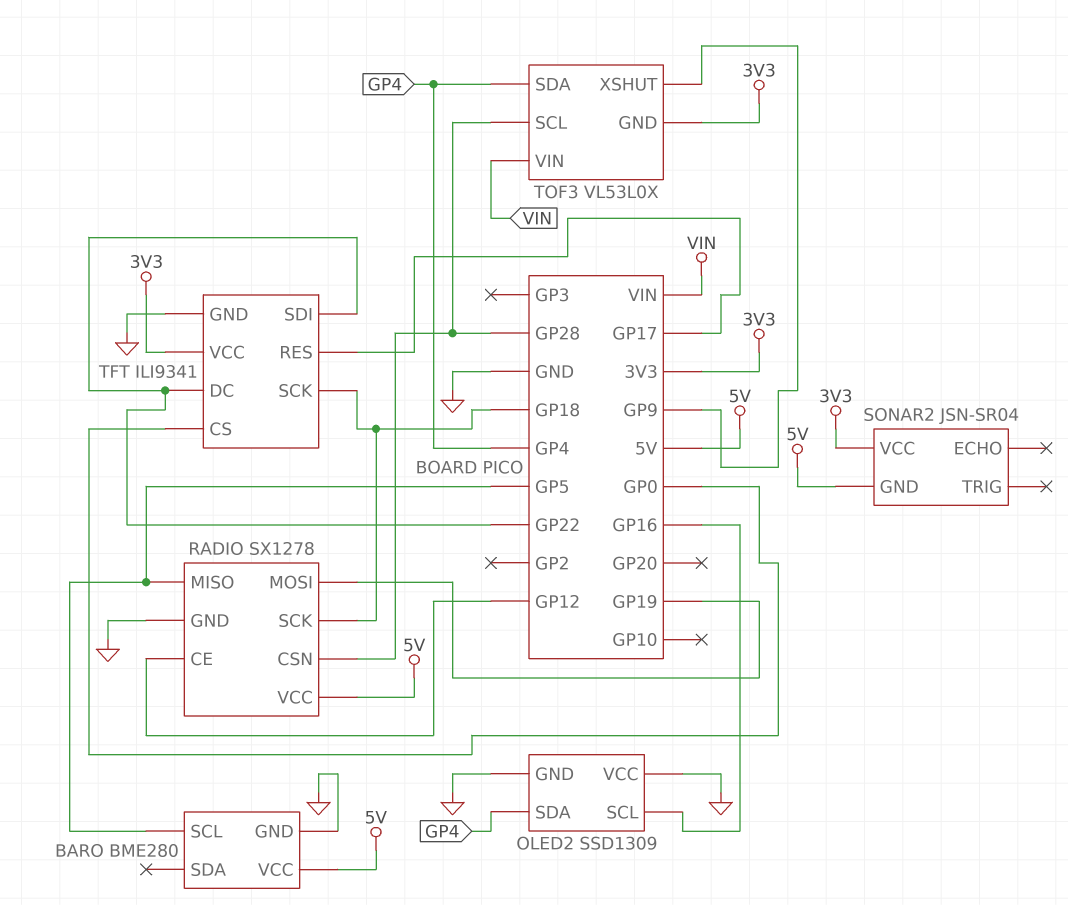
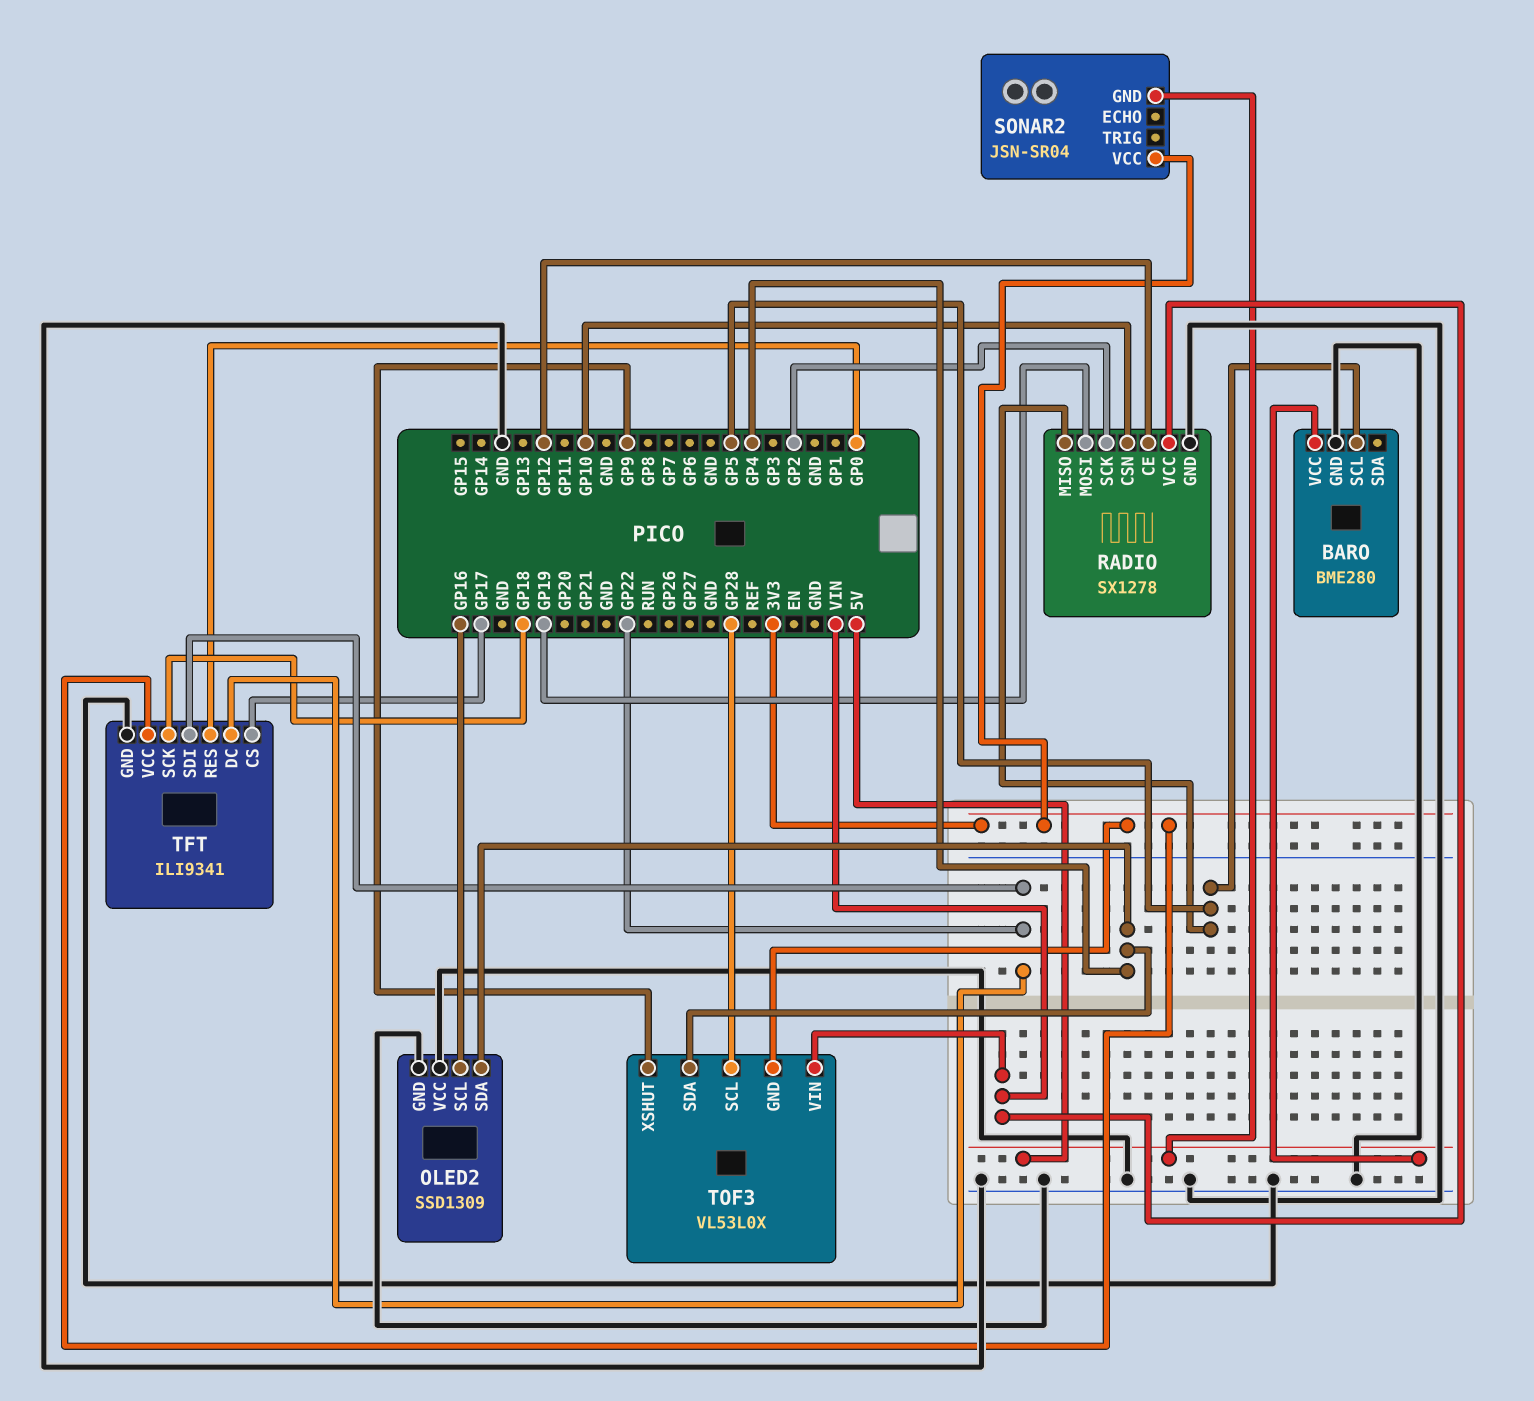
RADIO pin CSN: GP28 -> GP10
RADIO pin SCK: GP18 -> GP2
RADIO pin VCC: 5V -> VIN
TFT pin CS: GP0 -> GP17
TFT pin RES: GP17 -> GP0

